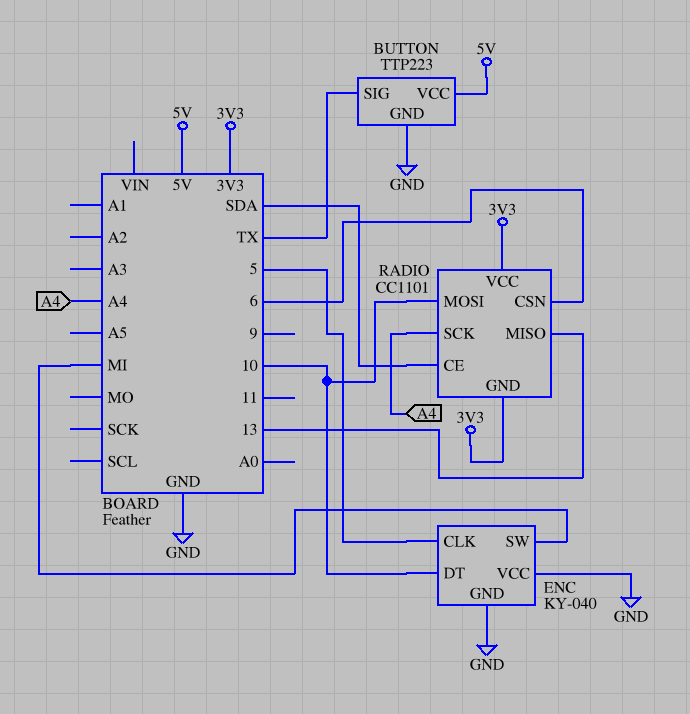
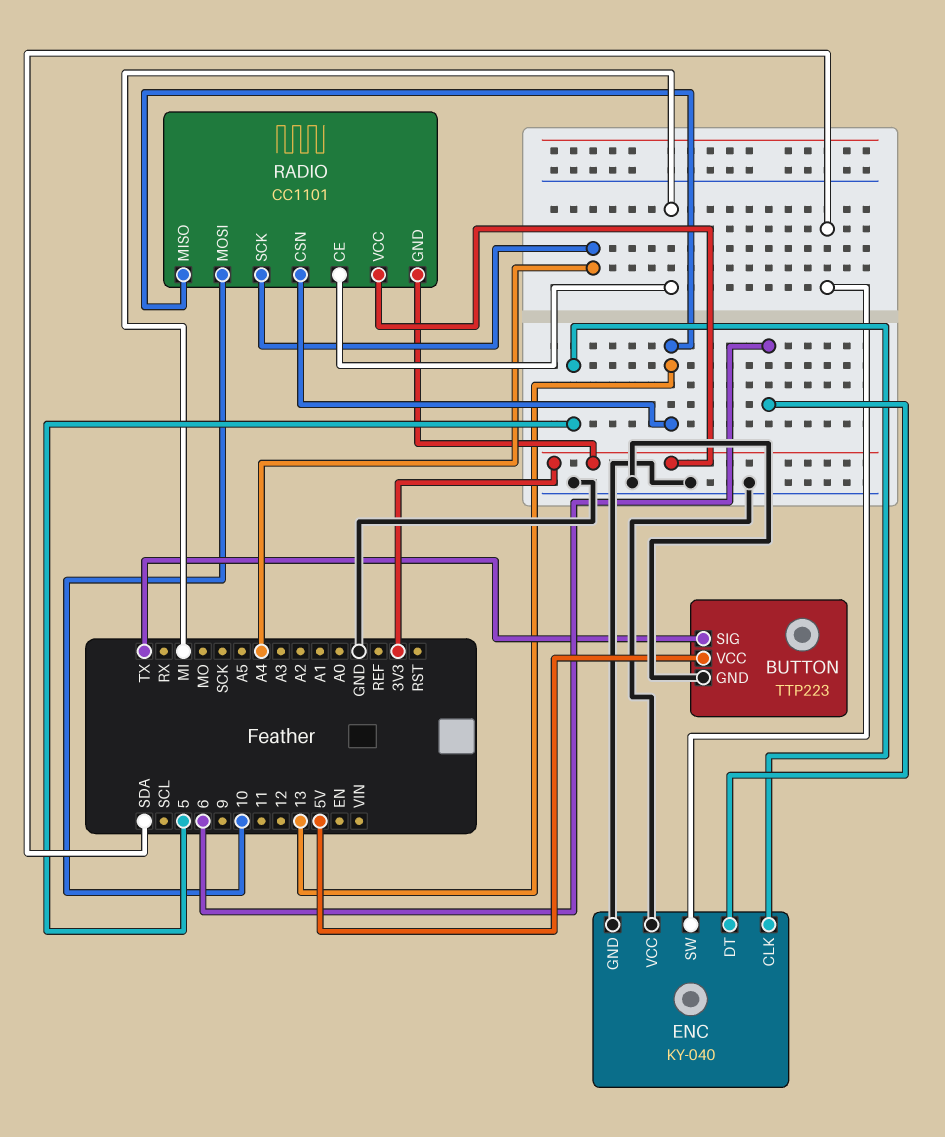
ENC pin DT: 10 -> 6
ENC pin SW: MI -> SDA
RADIO pin CE: SDA -> MI
RADIO pin CSN: 6 -> 13

